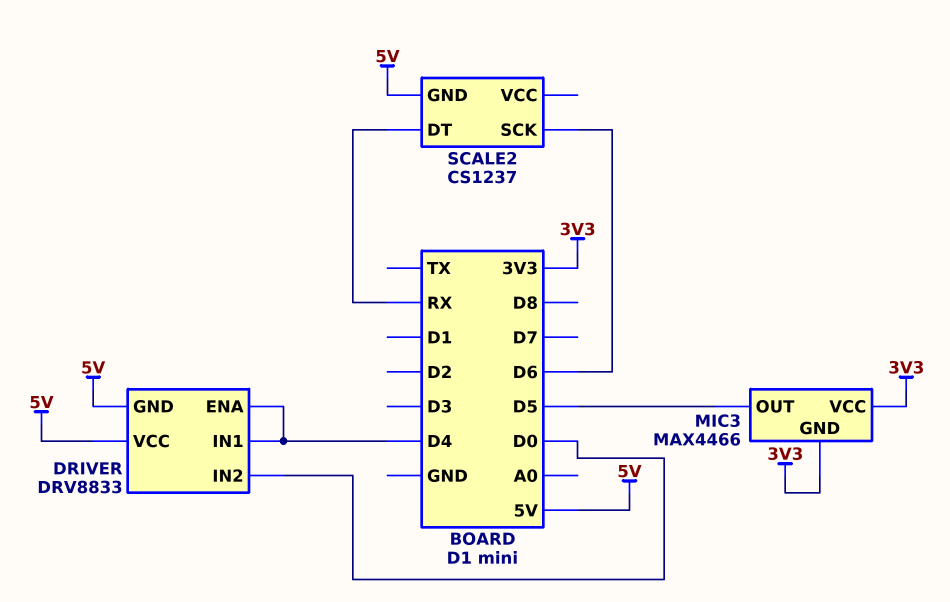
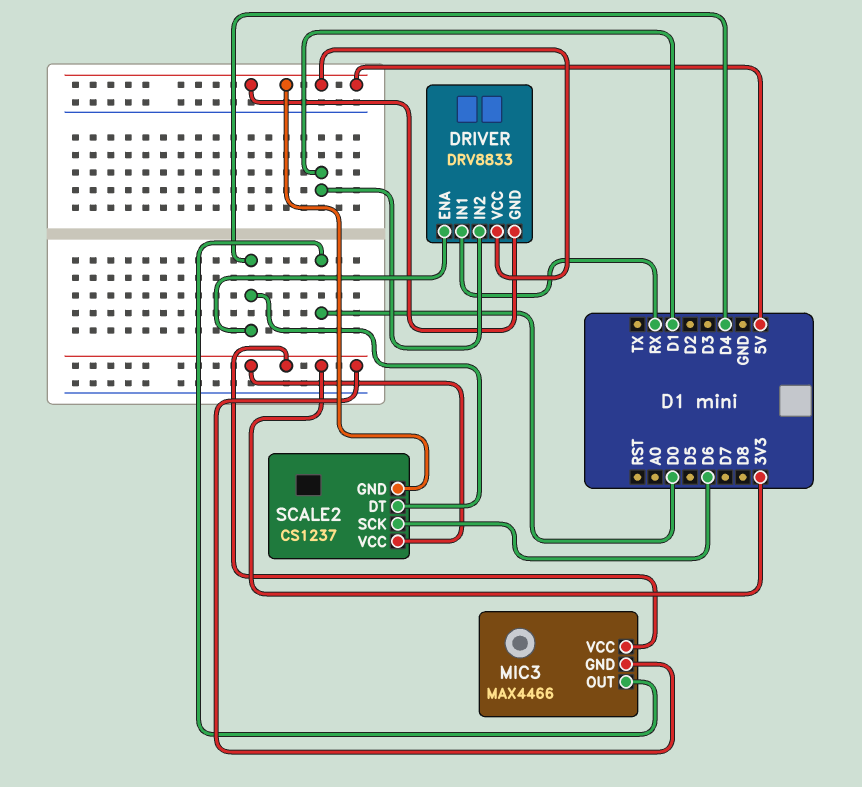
DRIVER pin IN1: D4 -> RX
DRIVER pin IN2: D0 -> D1
MIC3 pin OUT: D5 -> D0
SCALE2 pin DT: RX -> D4
SCALE2 pin VCC: none -> 3V3

